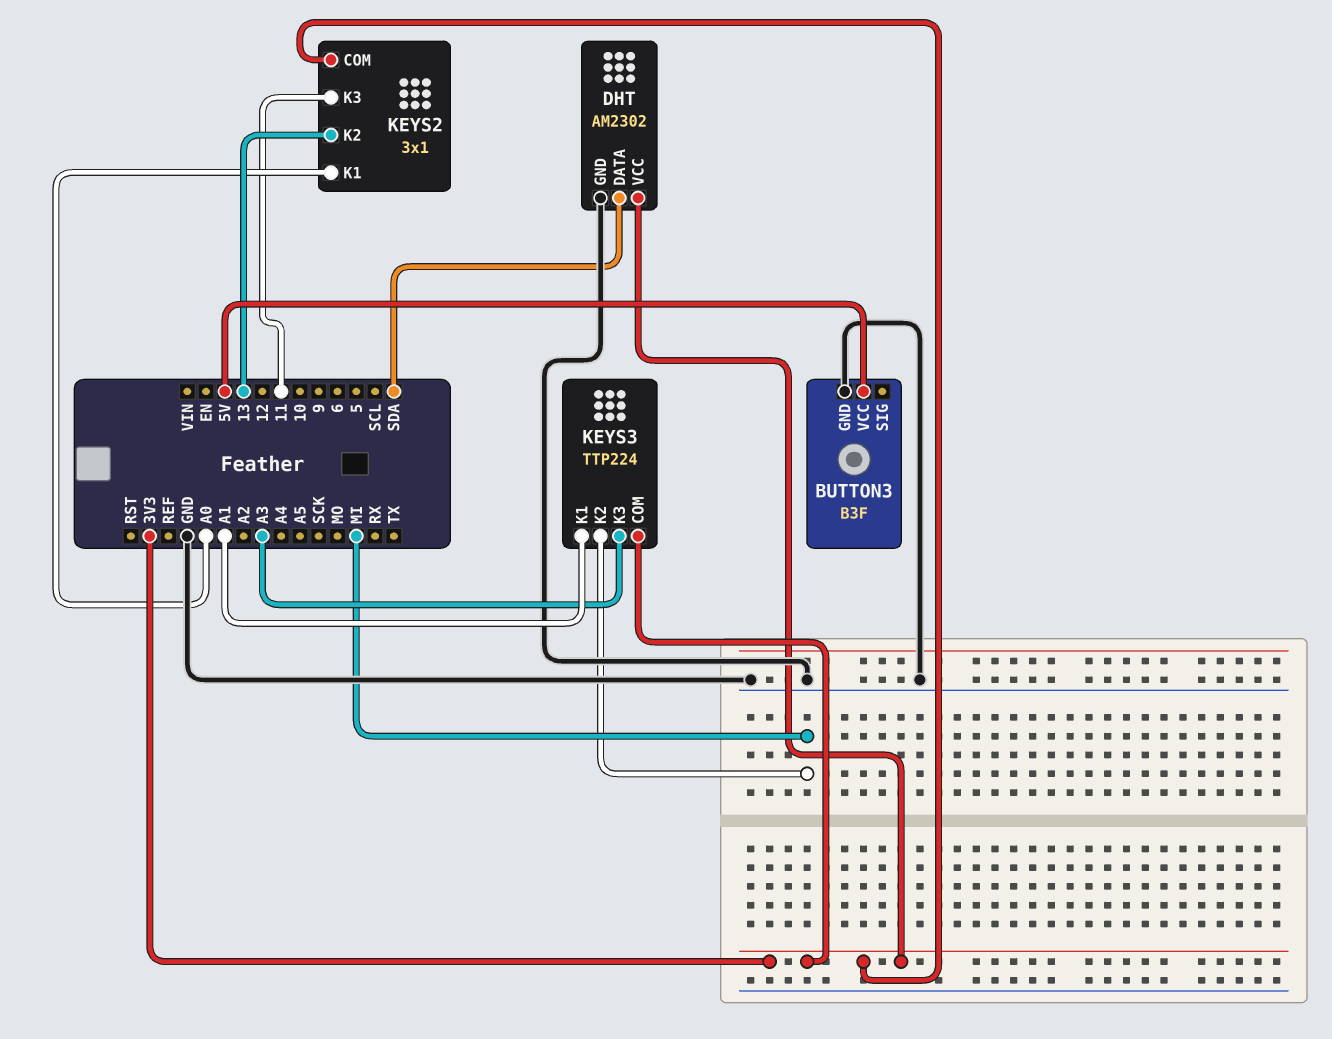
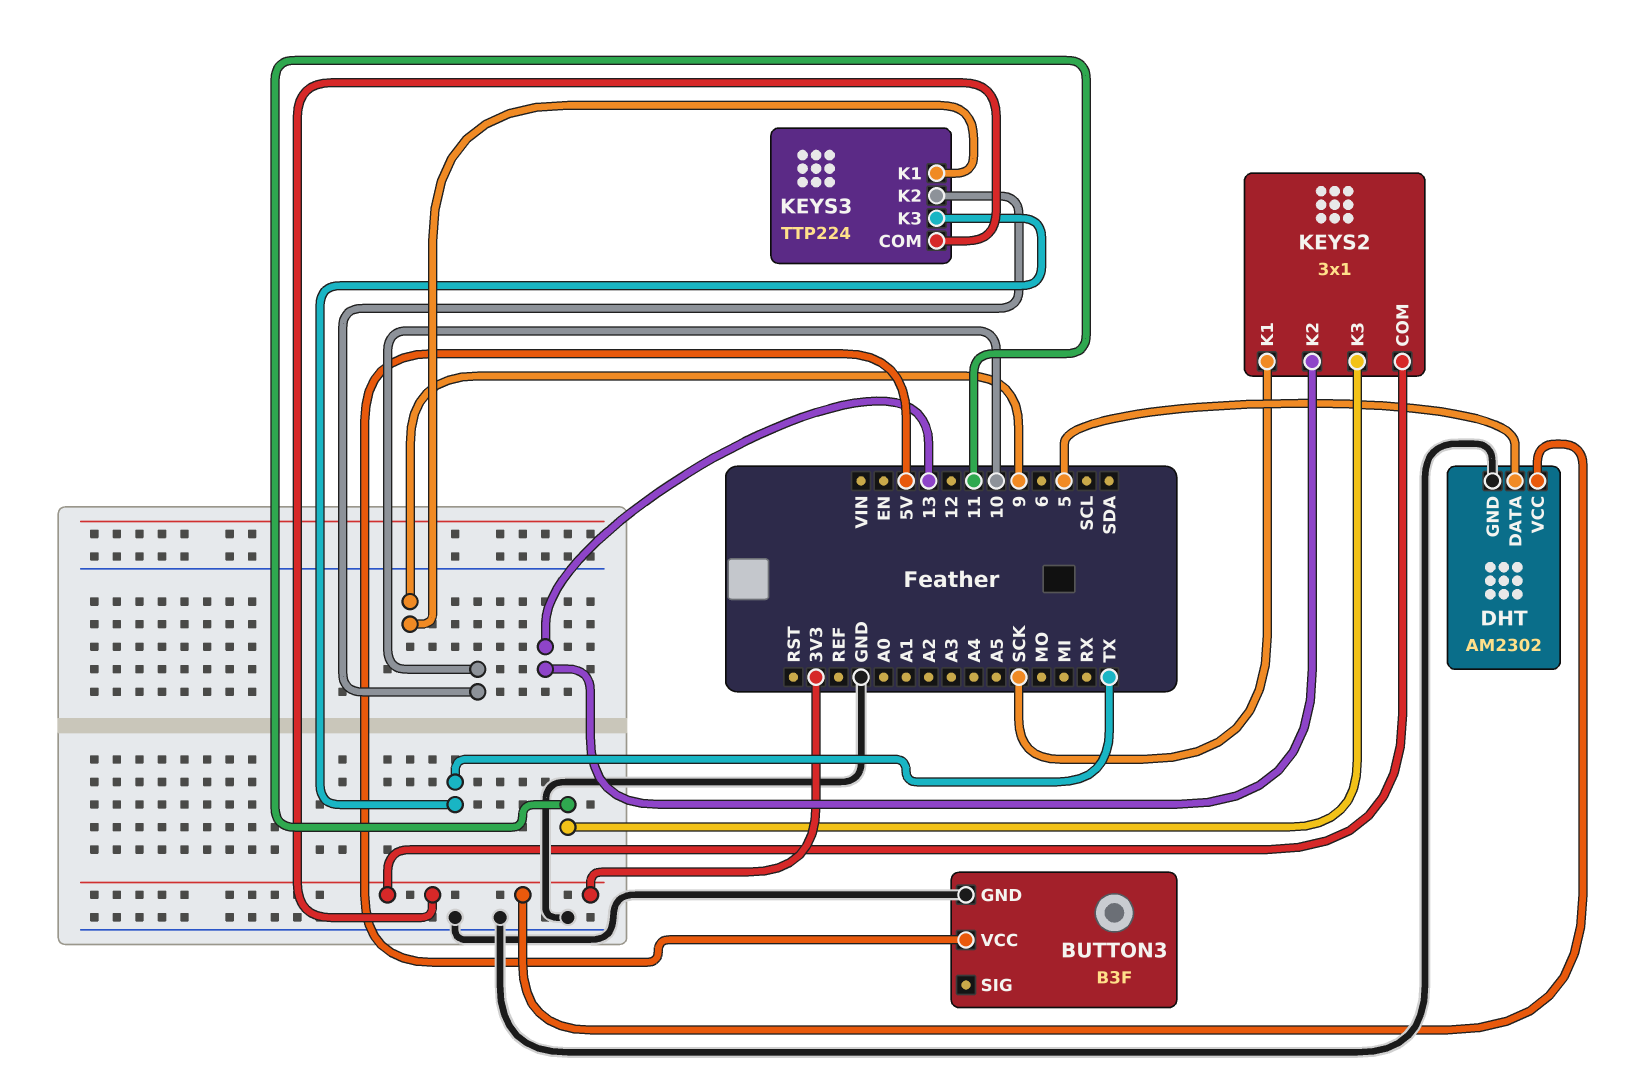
DHT pin DATA: SDA -> 5
KEYS2 pin K1: A0 -> SCK
KEYS3 pin K1: A1 -> 9
KEYS3 pin K2: MI -> 10
KEYS3 pin K3: A3 -> TX

